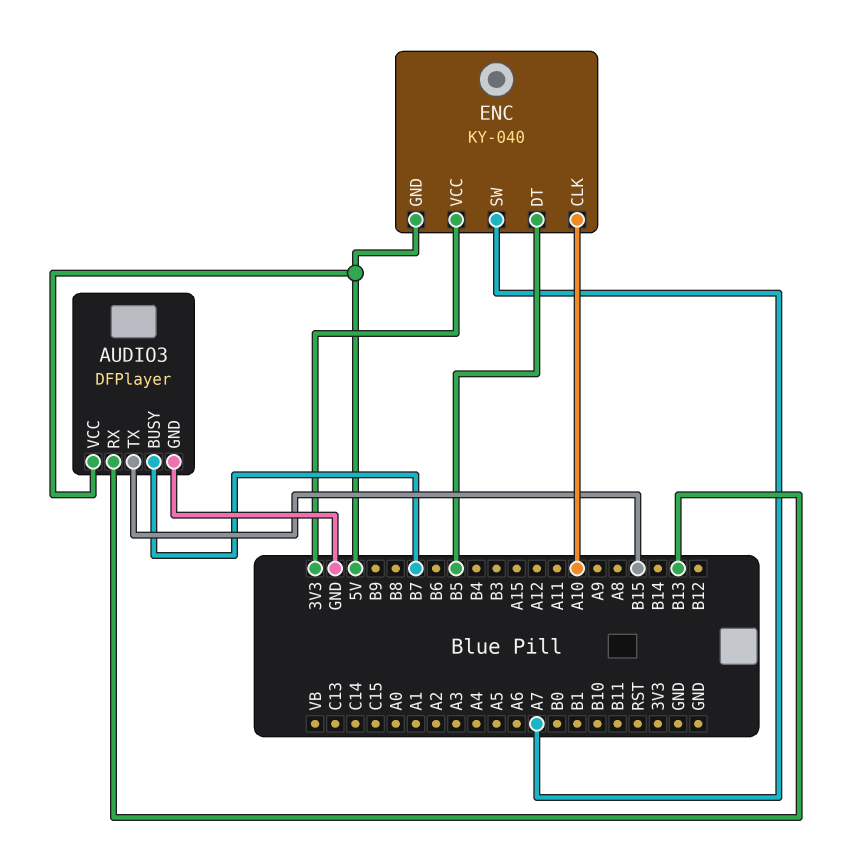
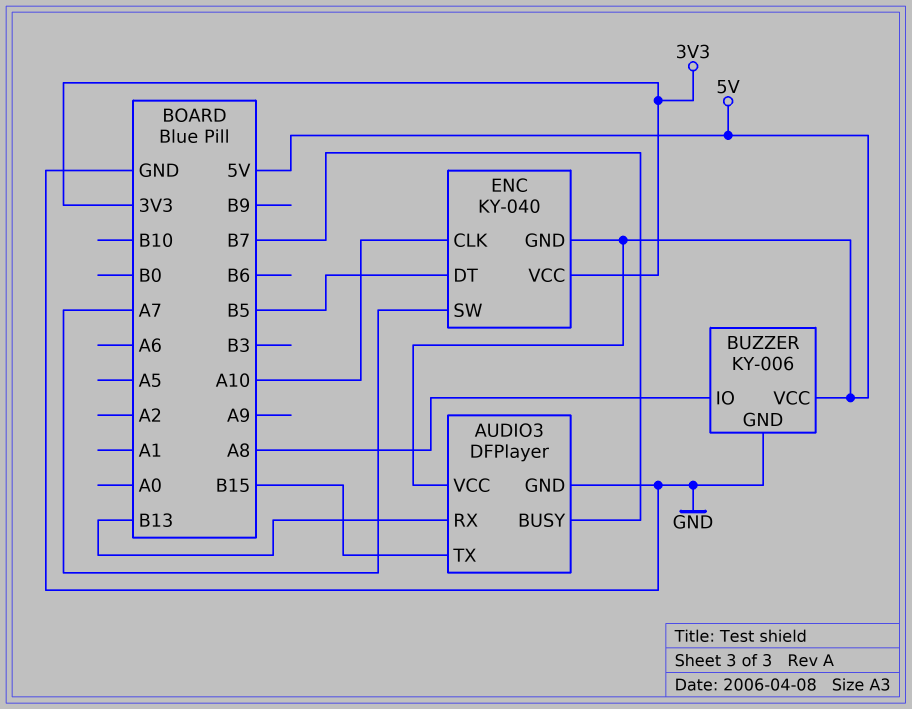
BUZZER: none -> KY-006
BUZZER pin GND: none -> GND
BUZZER pin IO: none -> A8
BUZZER pin VCC: none -> 5V

